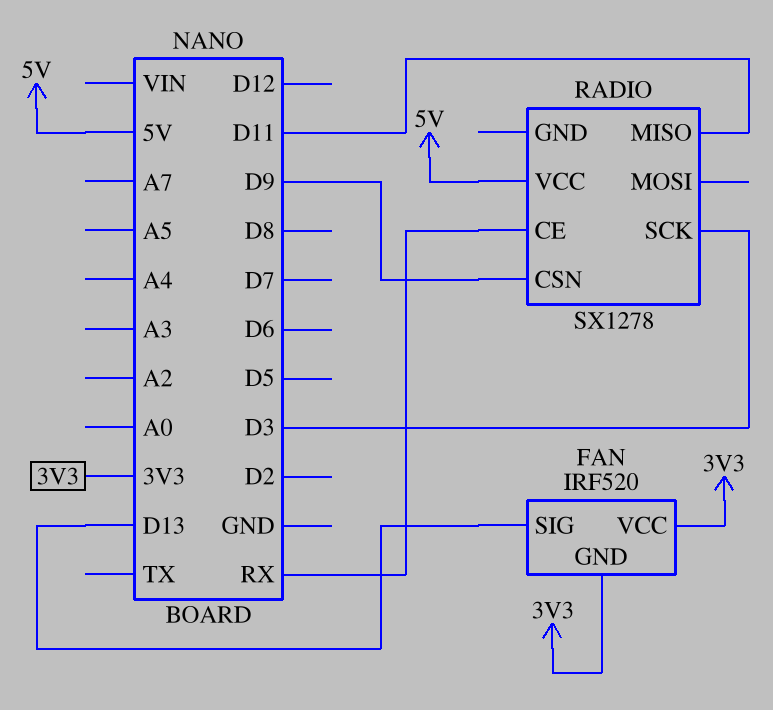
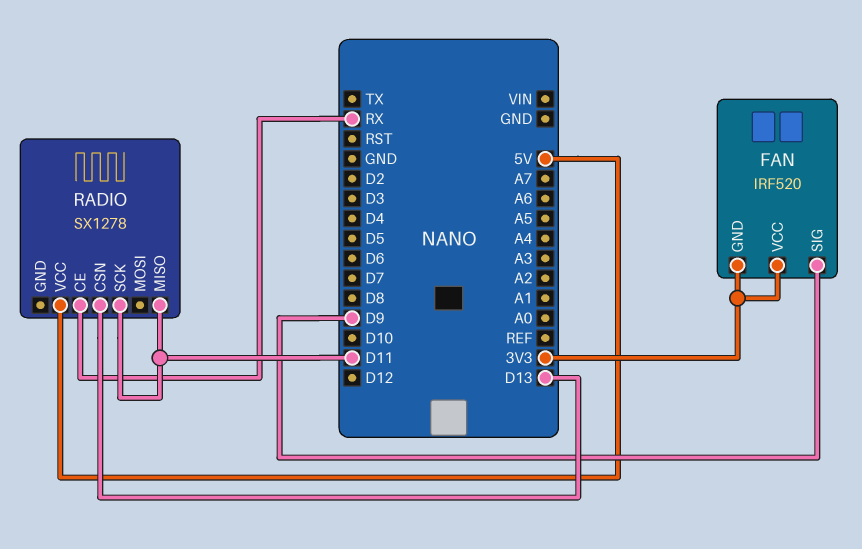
FAN pin SIG: D13 -> D9
RADIO pin CSN: D9 -> D13
RADIO pin SCK: D3 -> D11

